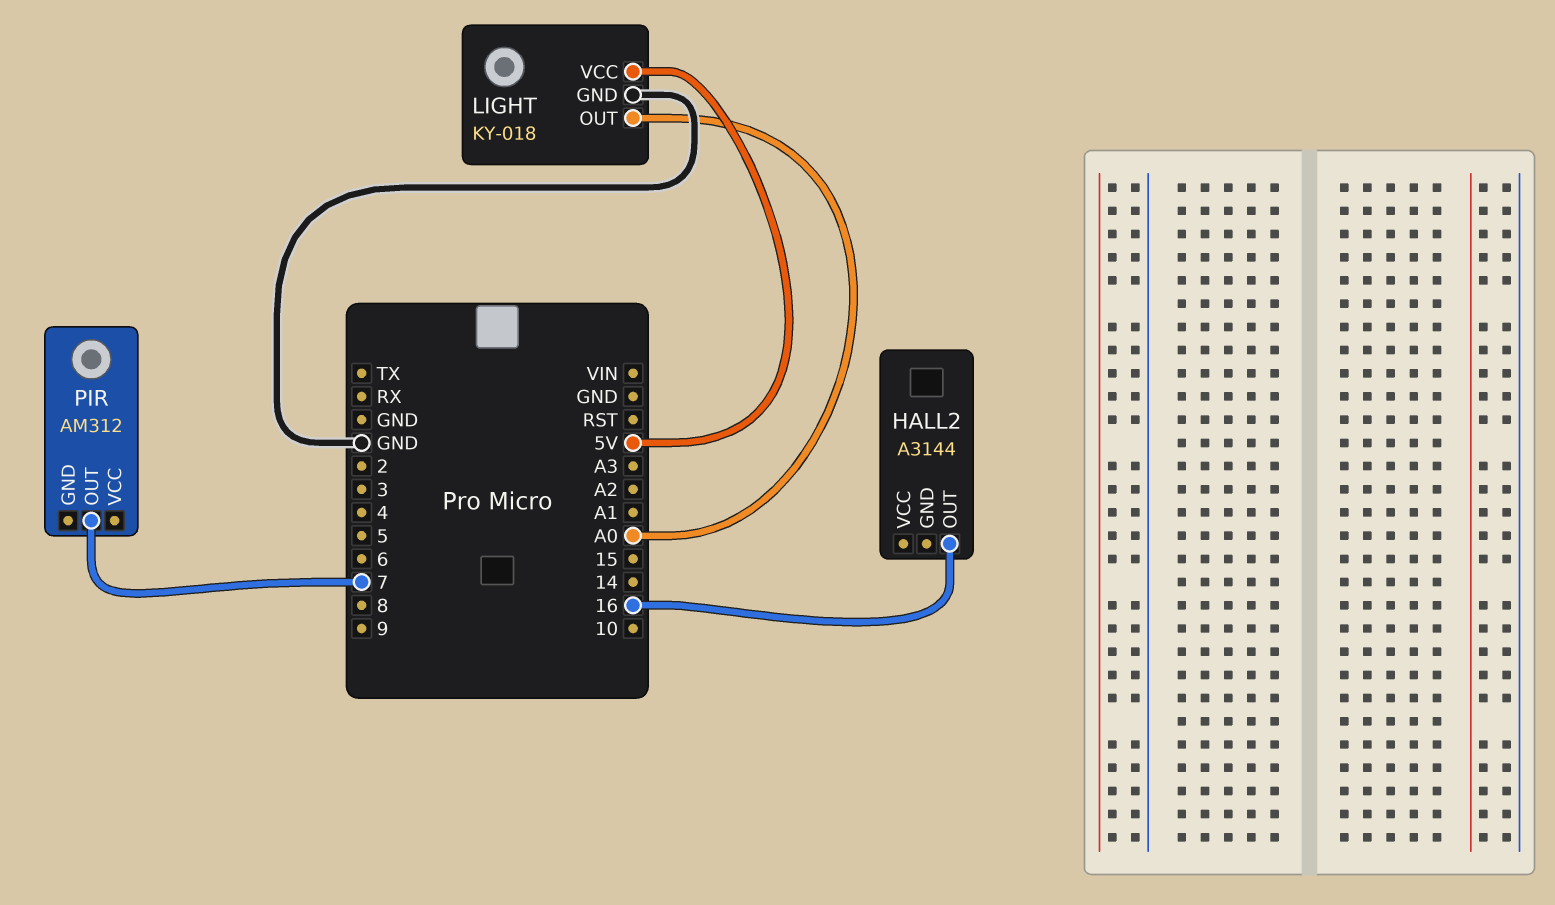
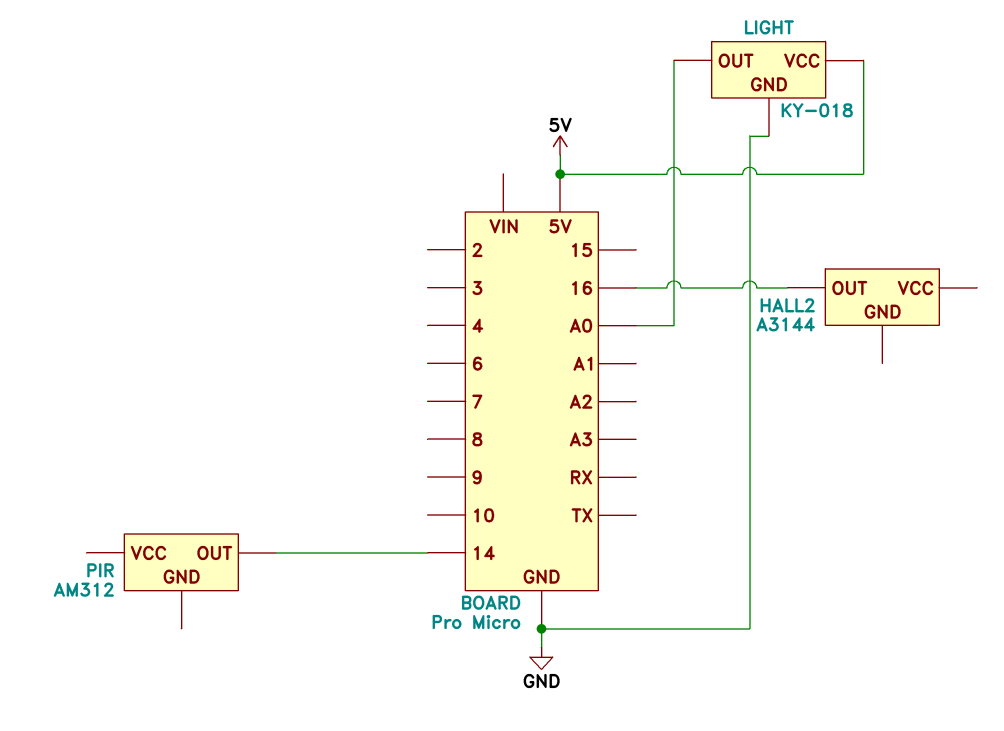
PIR pin OUT: 7 -> 14

